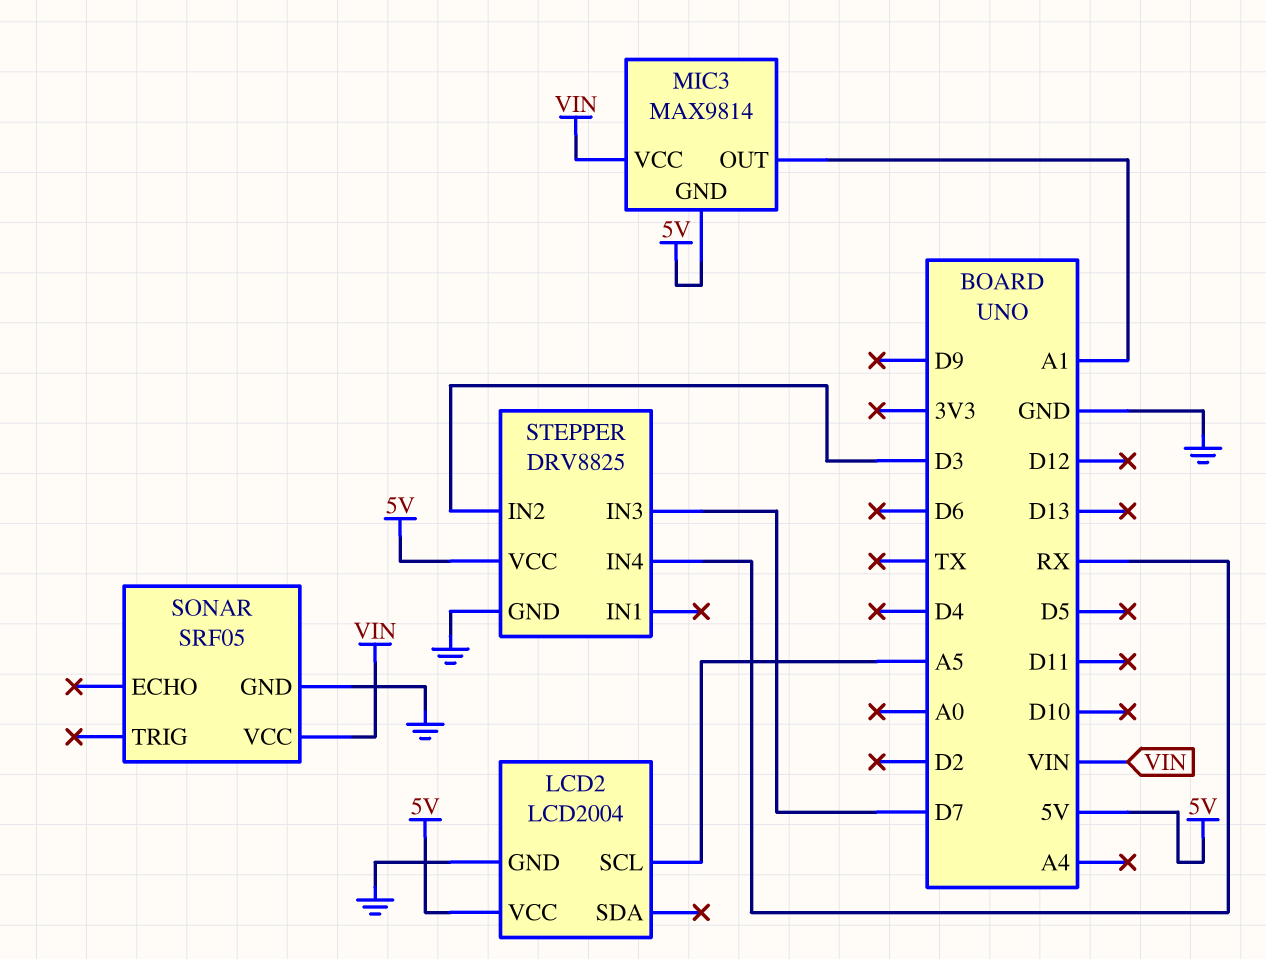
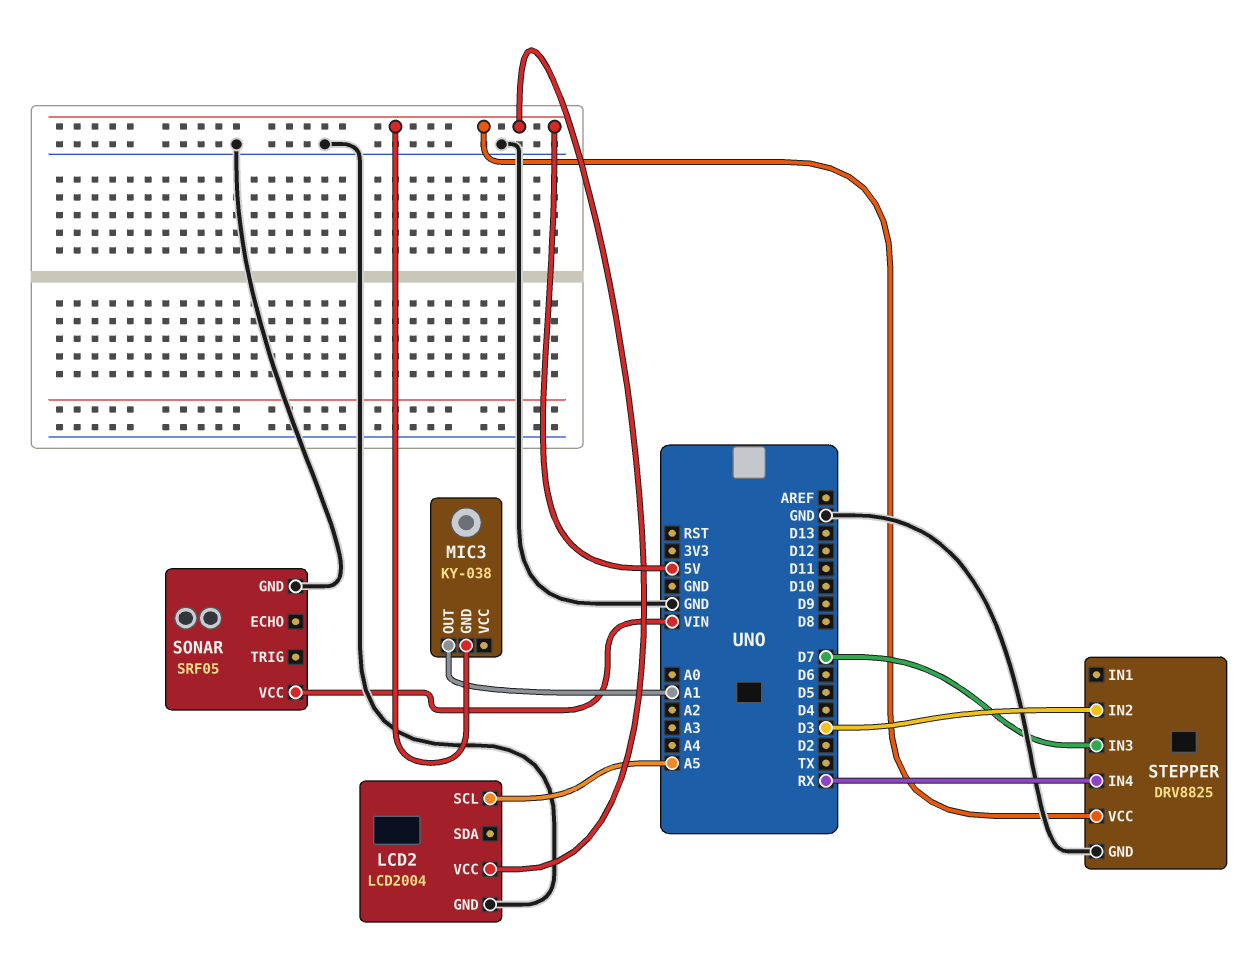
MIC3: MAX9814 -> KY-038
MIC3 pin VCC: VIN -> none

